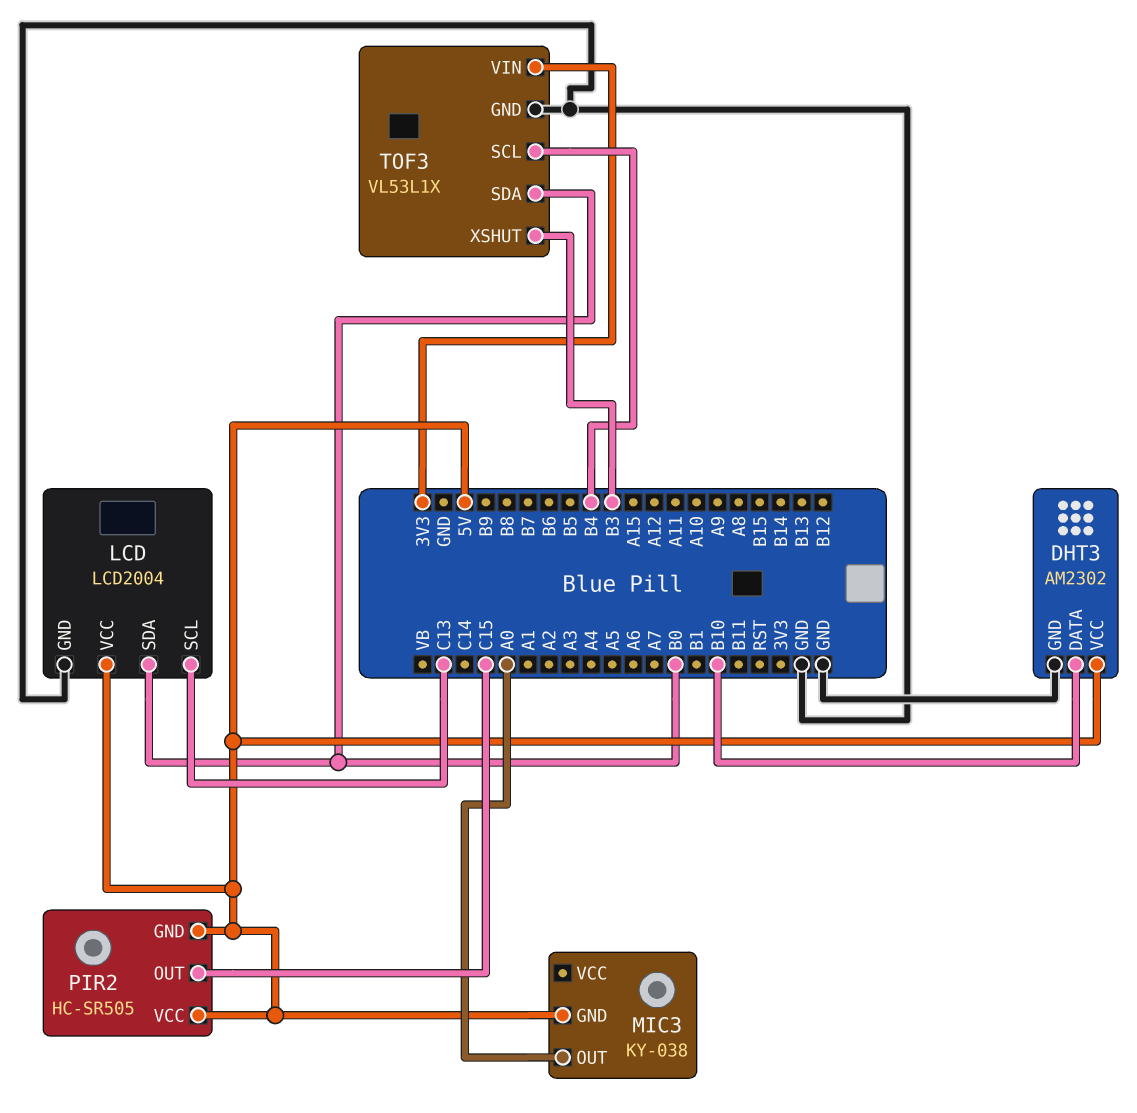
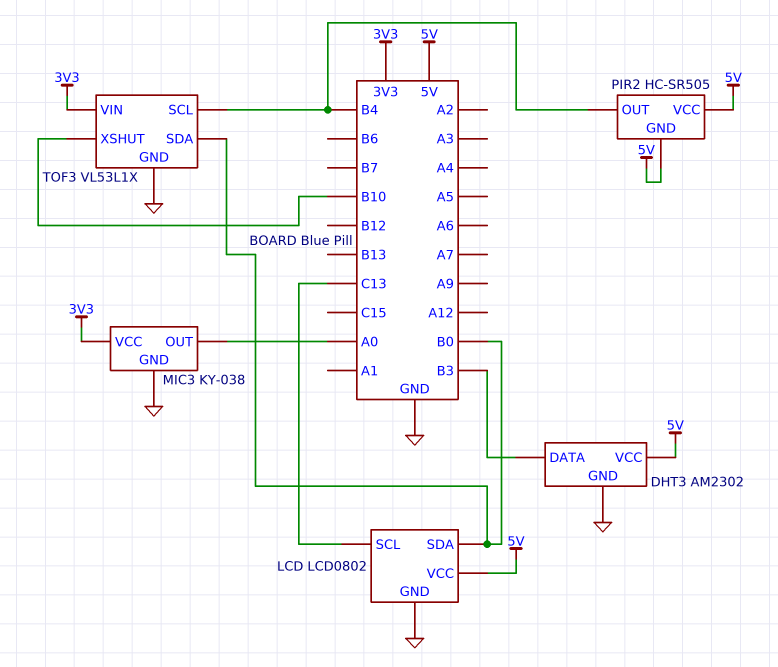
DHT3 pin DATA: B10 -> B3
LCD: LCD2004 -> LCD0802
MIC3 pin GND: 5V -> GND
MIC3 pin VCC: none -> 3V3
PIR2 pin OUT: C15 -> B4
TOF3 pin XSHUT: B3 -> B10

